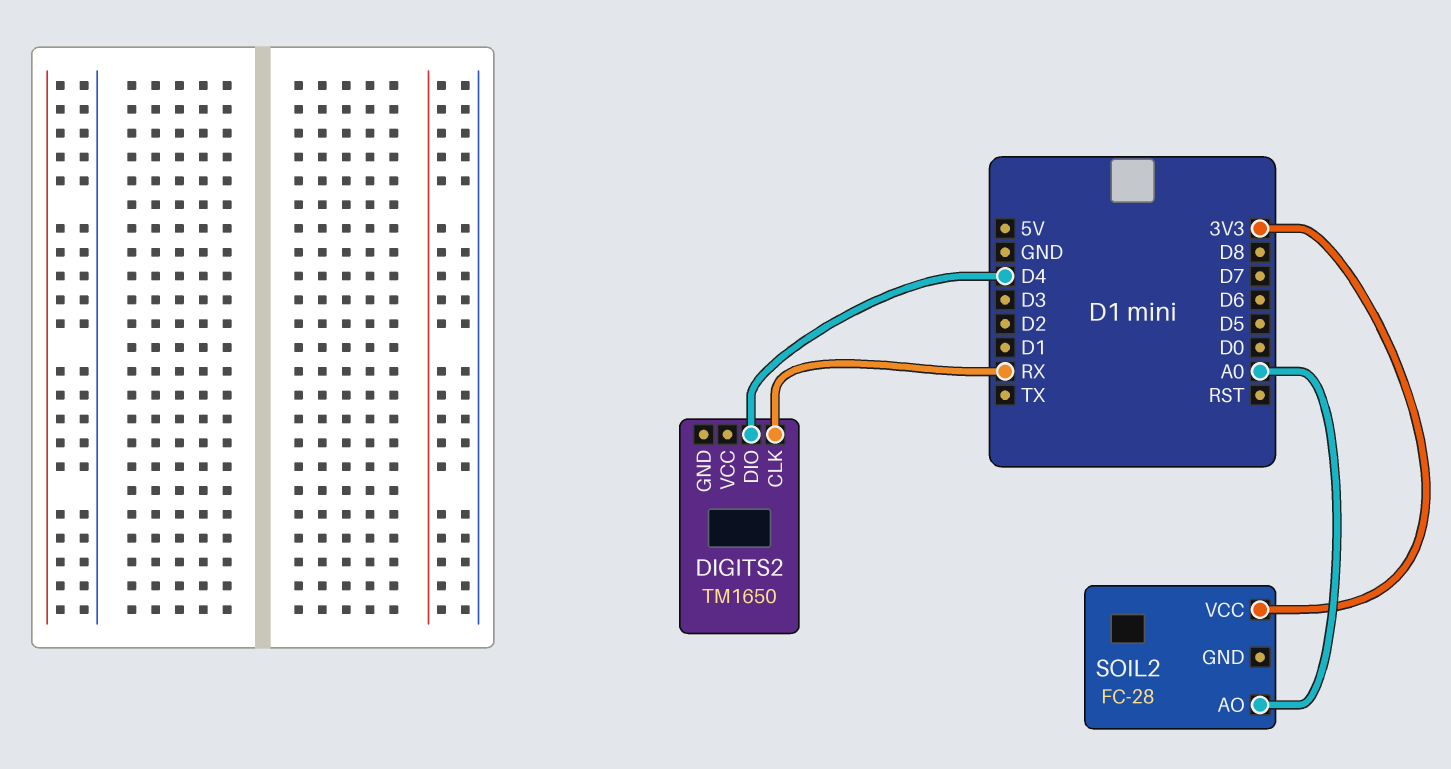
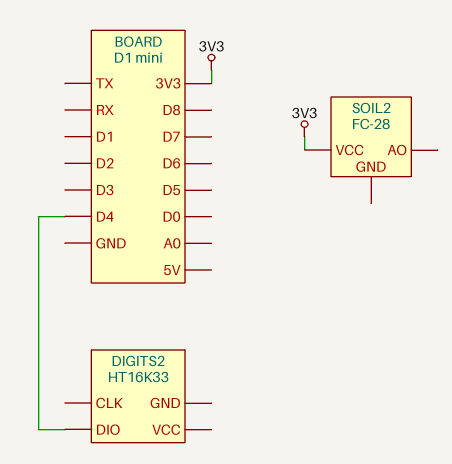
DIGITS2: TM1650 -> HT16K33
DIGITS2 pin CLK: RX -> none
SOIL2 pin AO: A0 -> none

